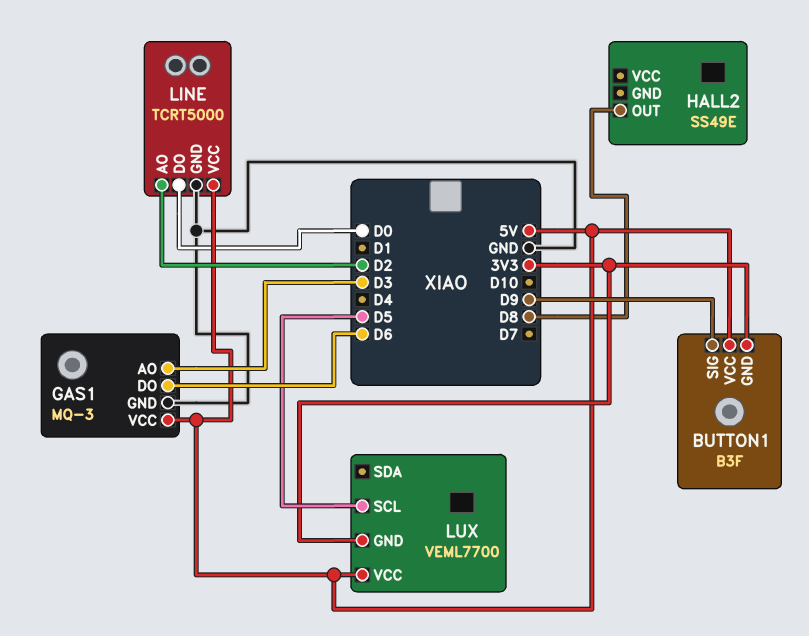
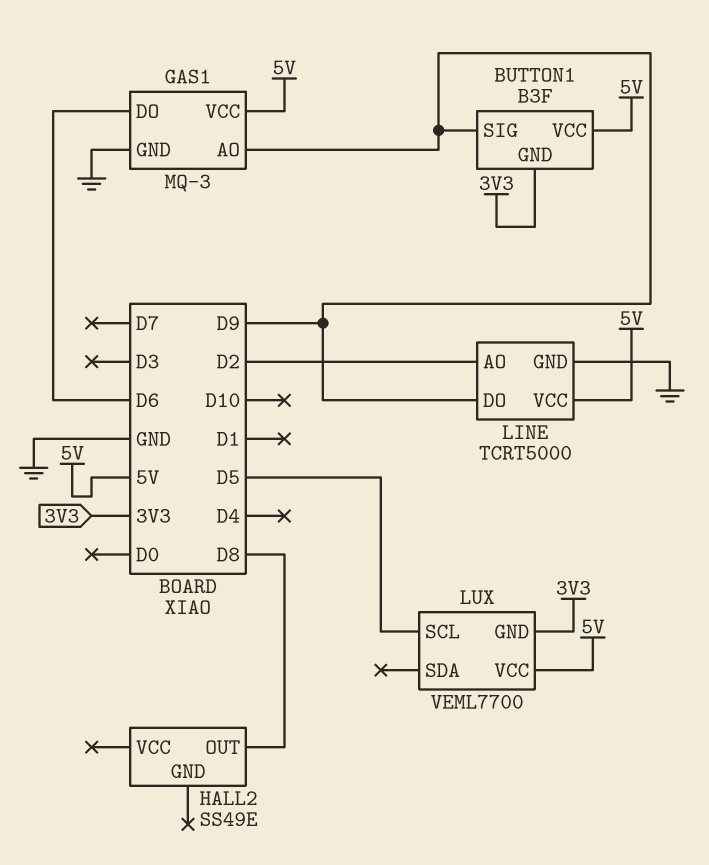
GAS1 pin AO: D3 -> D9
LINE pin DO: D0 -> D9

